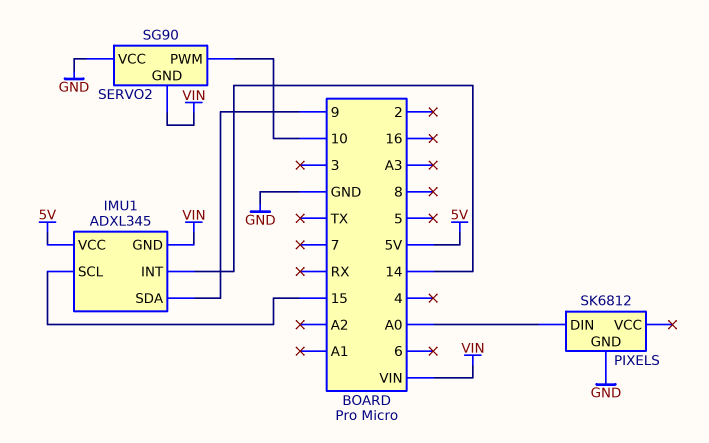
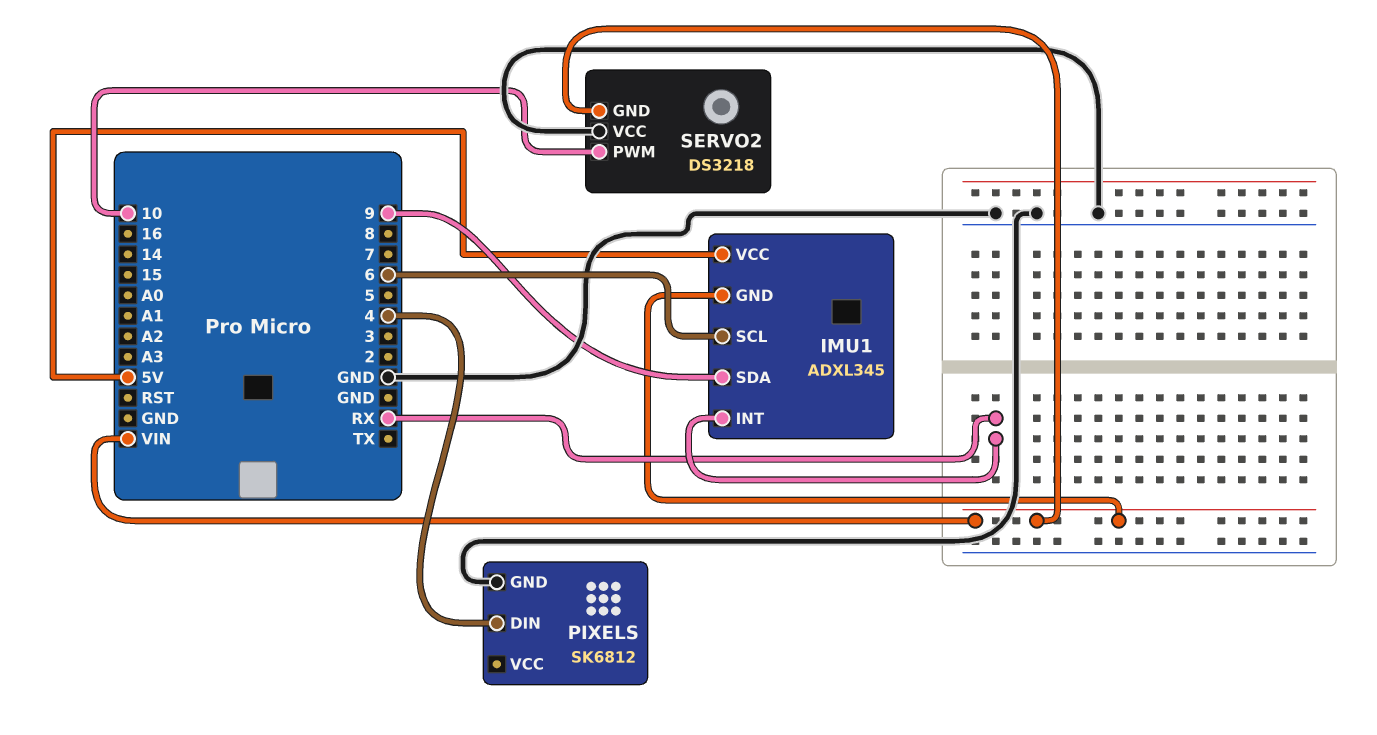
IMU1 pin INT: 14 -> RX
IMU1 pin SCL: 15 -> 6
PIXELS pin DIN: A0 -> 4
SERVO2: SG90 -> DS3218

